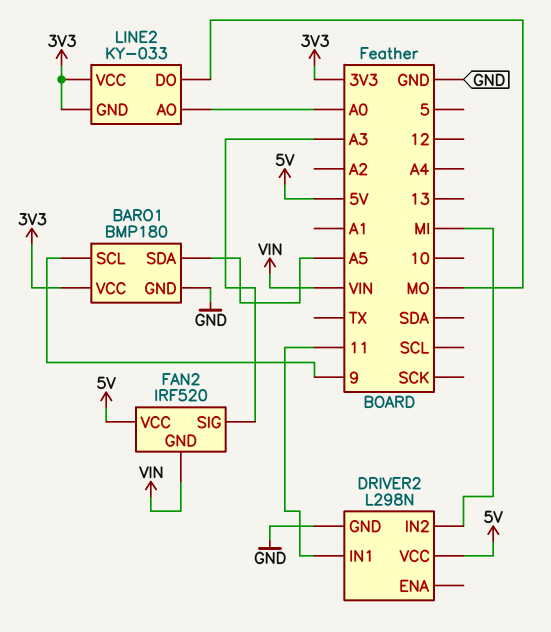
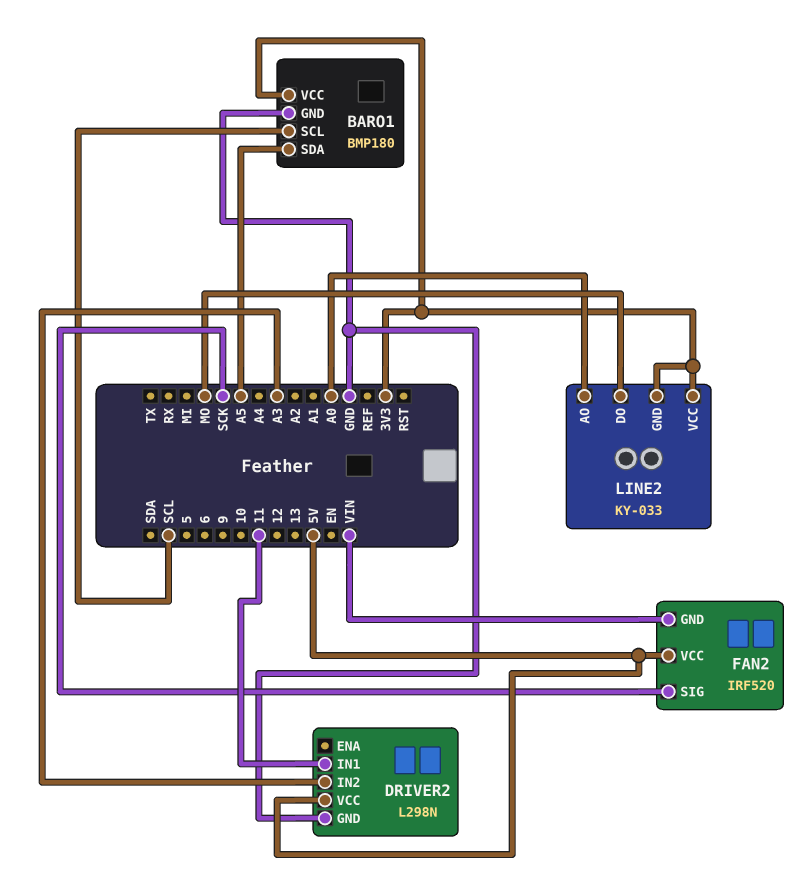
BARO1 pin SCL: 9 -> SCL
DRIVER2 pin IN2: MI -> A3
FAN2 pin SIG: A3 -> SCK

